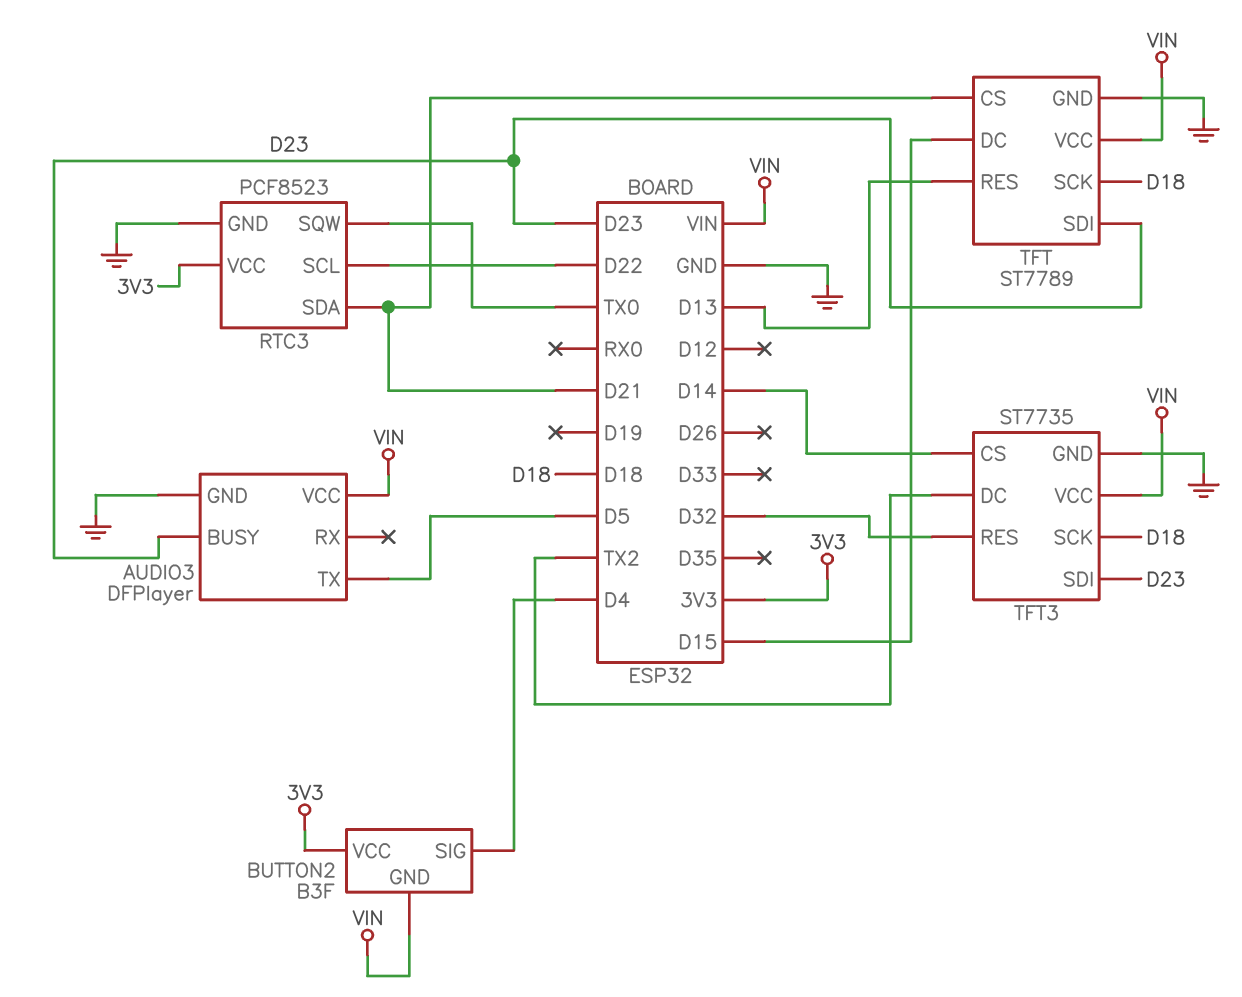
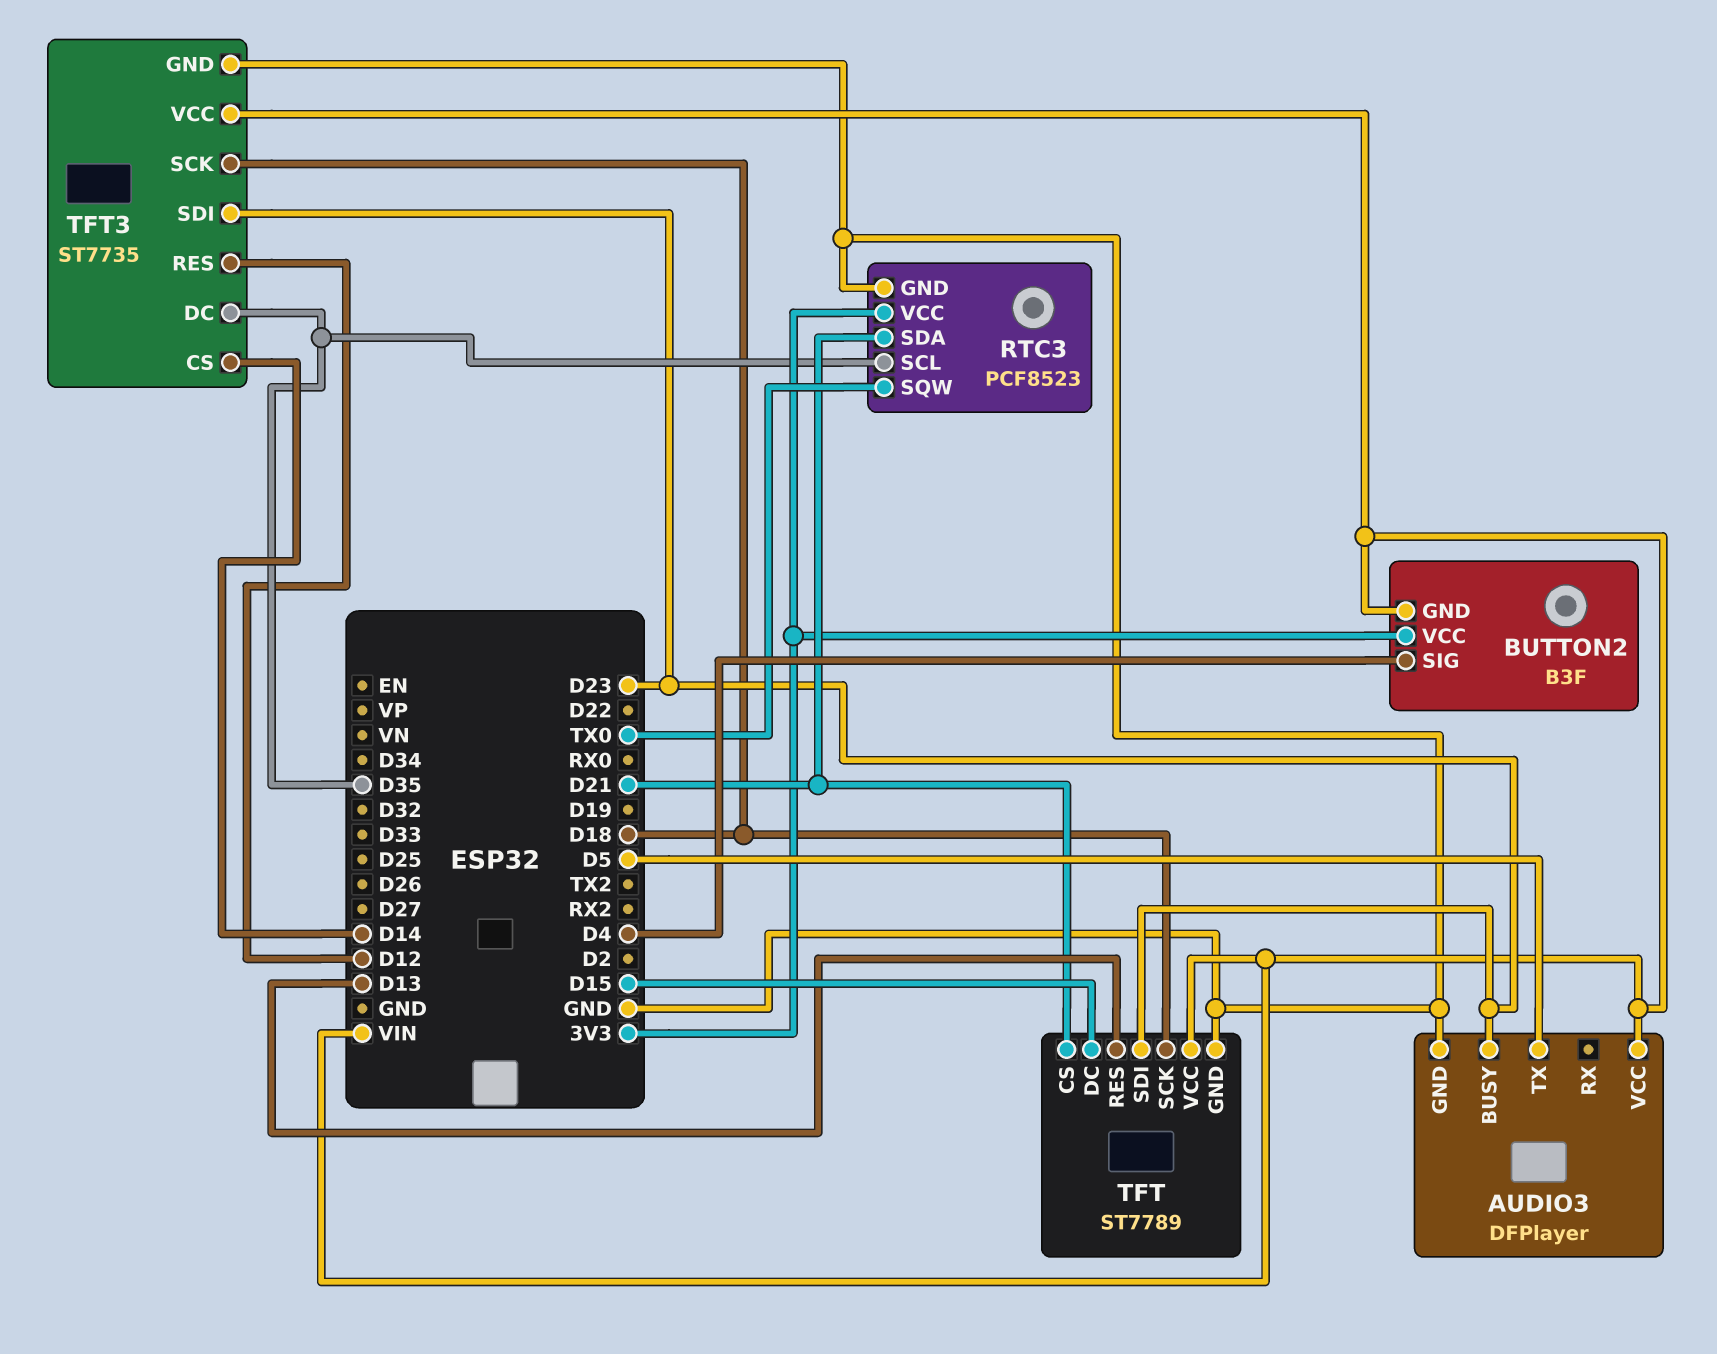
RTC3 pin SCL: D22 -> D35
TFT3 pin DC: TX2 -> D35
TFT3 pin RES: D32 -> D12

